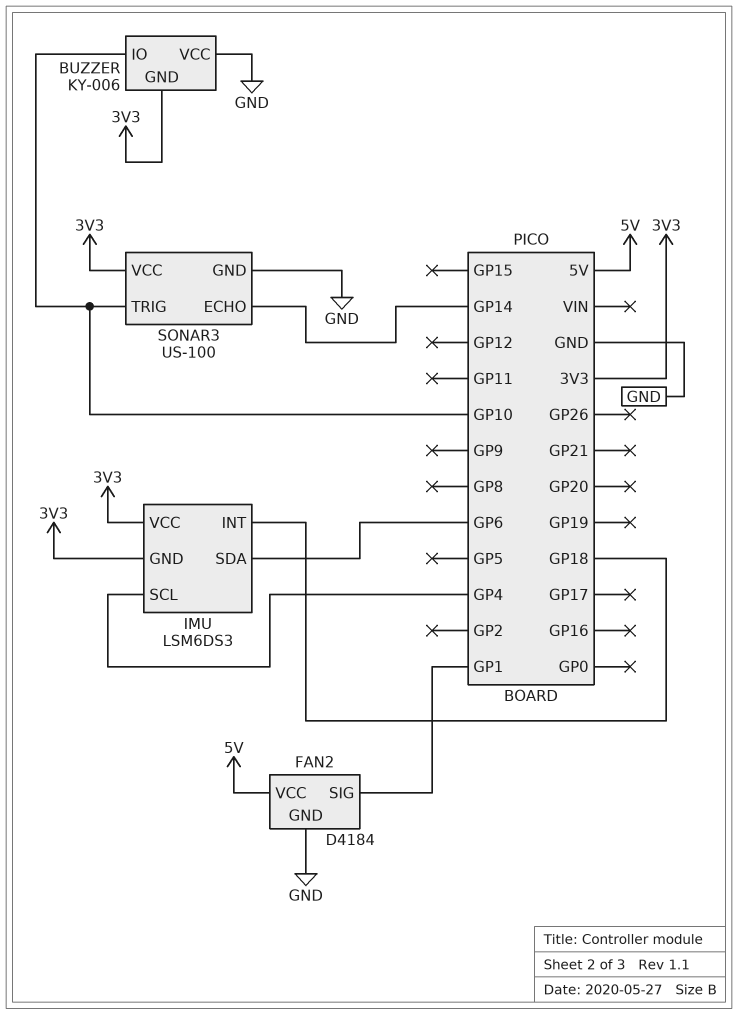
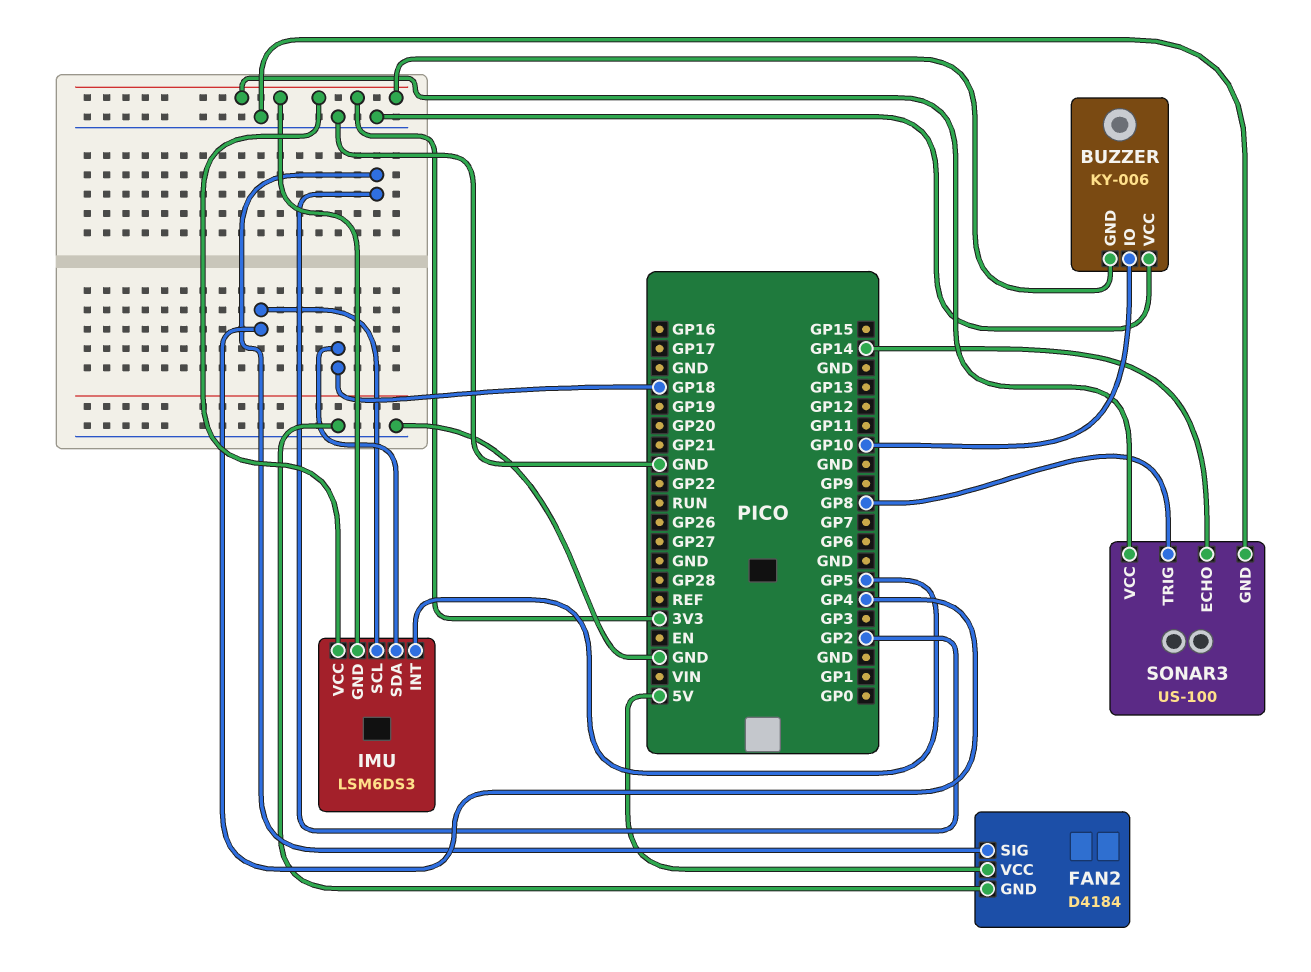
FAN2 pin SIG: GP1 -> GP2
IMU pin INT: GP18 -> GP5
IMU pin SDA: GP6 -> GP18
SONAR3 pin TRIG: GP10 -> GP8

